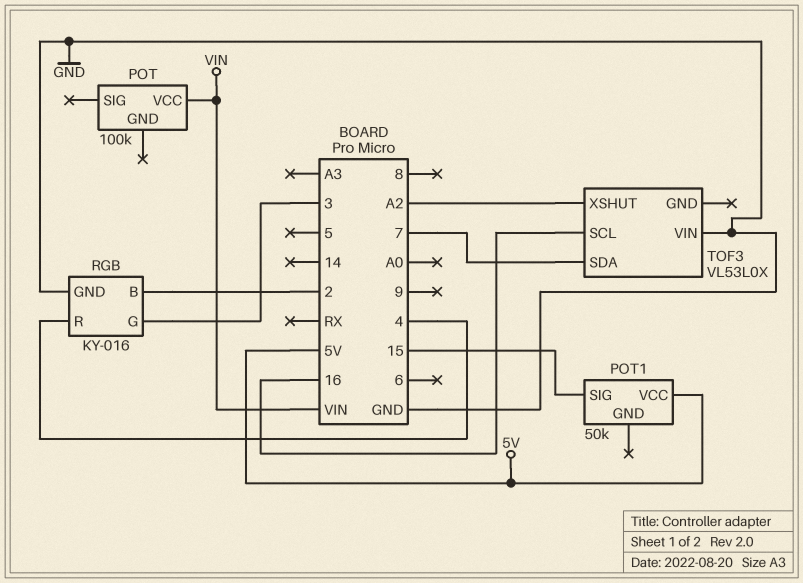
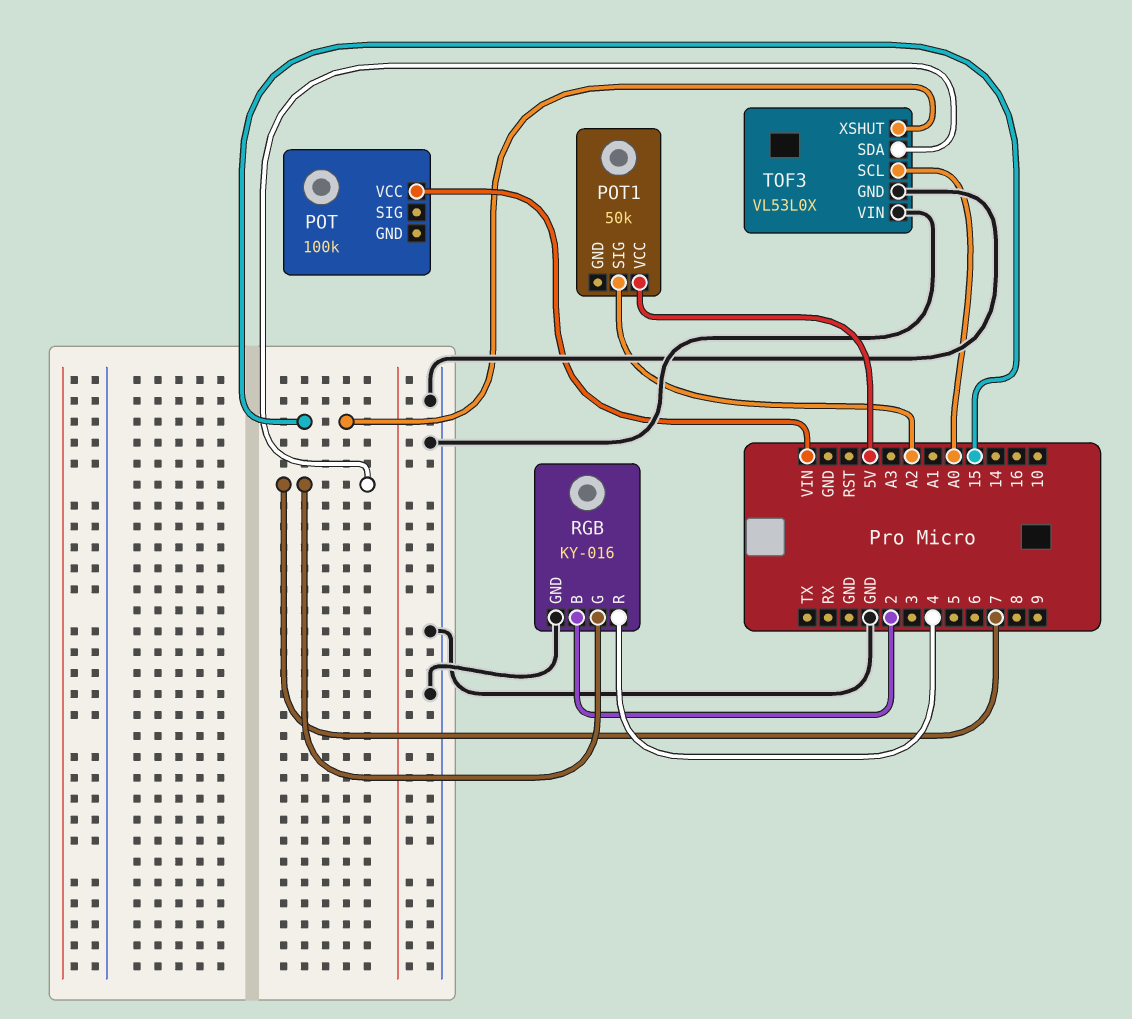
POT1 pin SIG: 15 -> A2
RGB pin G: 3 -> 7
TOF3 pin GND: none -> GND
TOF3 pin SCL: 16 -> A0
TOF3 pin XSHUT: A2 -> 15

